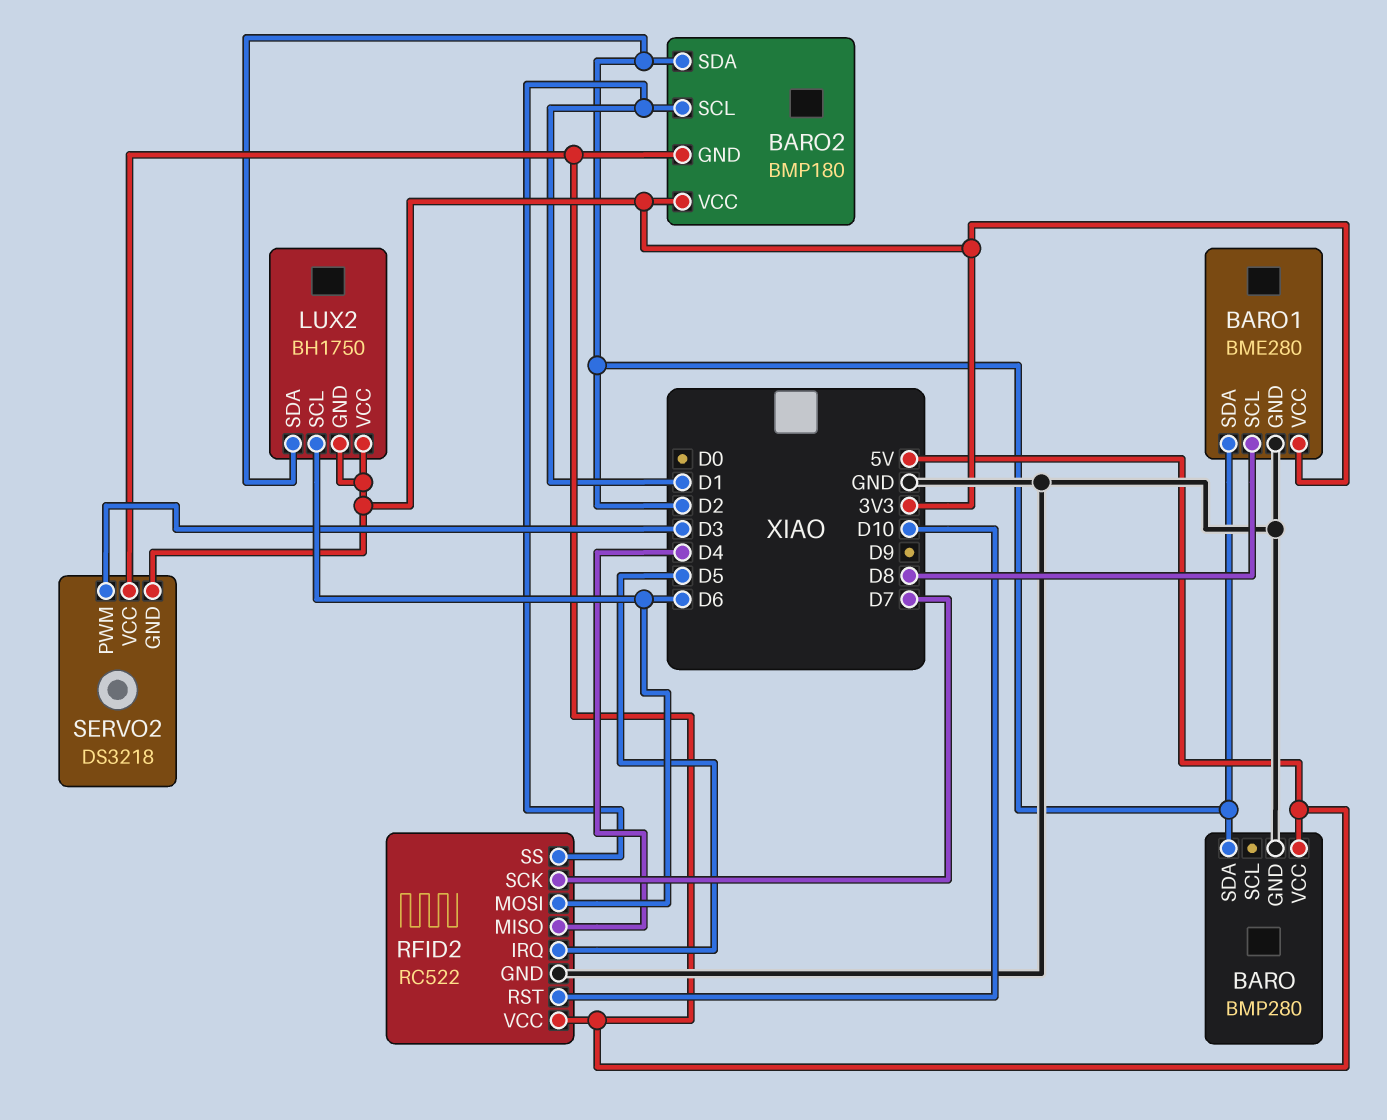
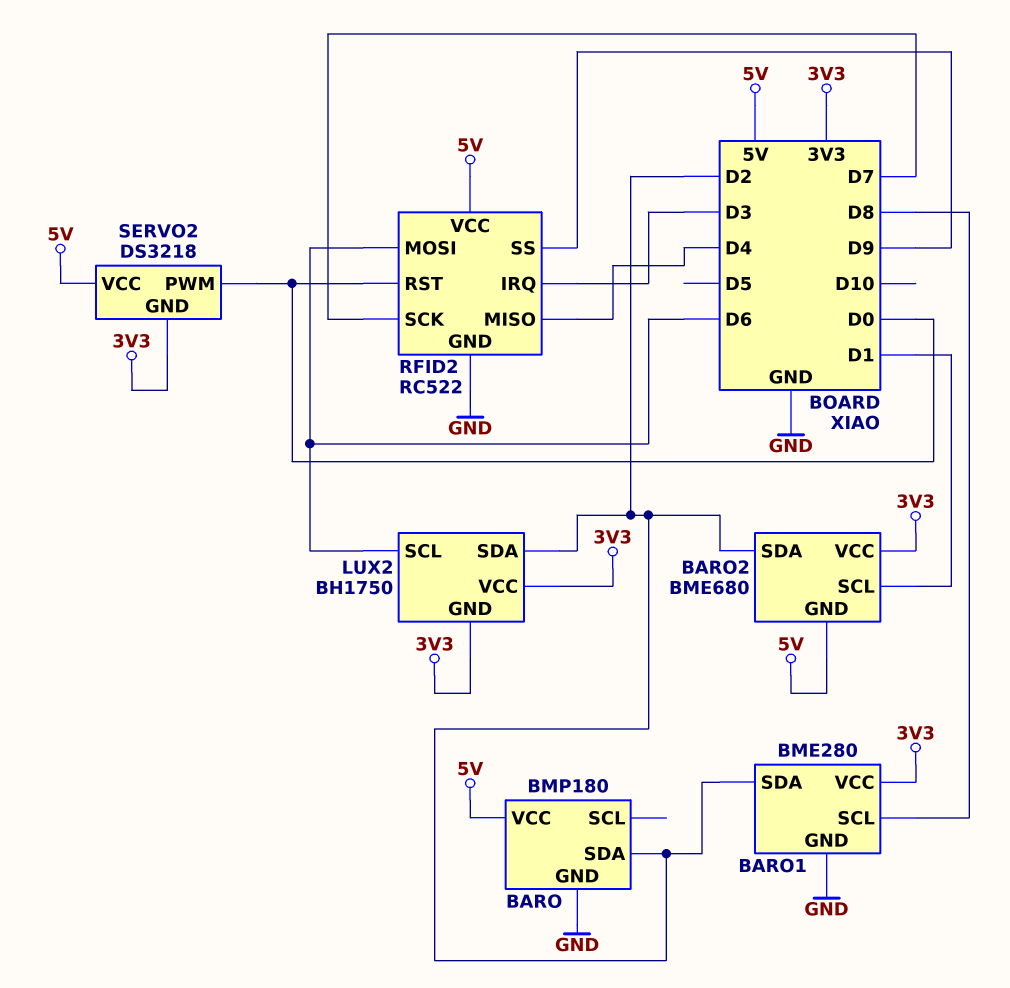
BARO: BMP280 -> BMP180
BARO2: BMP180 -> BME680
RFID2 pin IRQ: D5 -> D3
RFID2 pin RST: D10 -> D0
RFID2 pin SS: D1 -> D9
SERVO2 pin PWM: D3 -> D0

